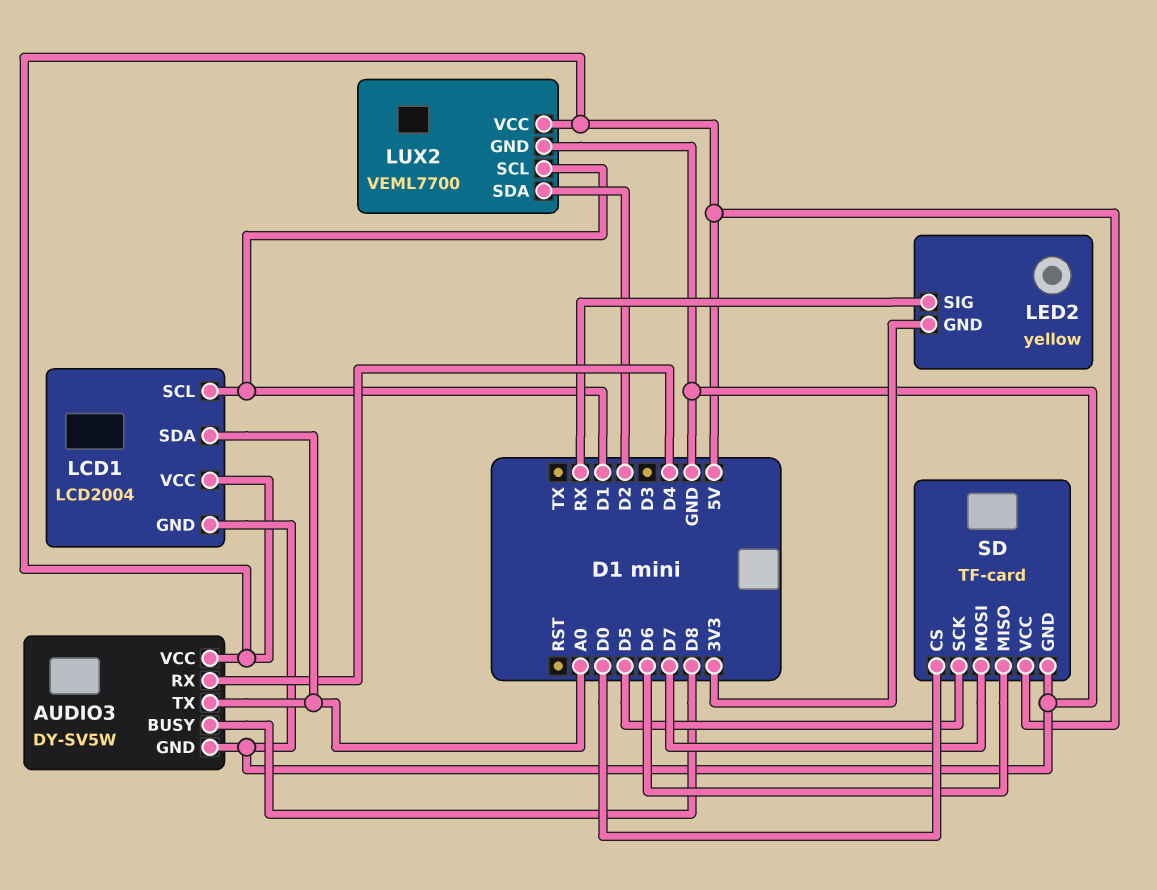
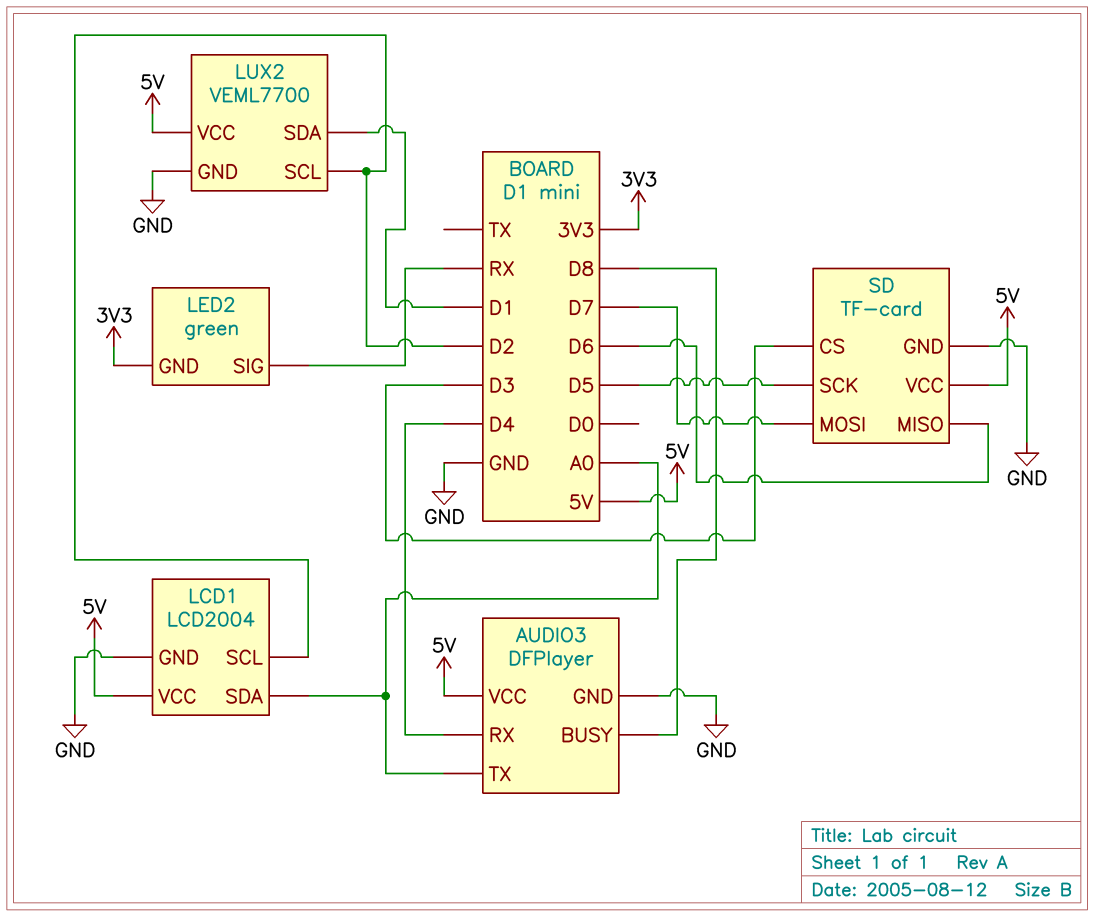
AUDIO3: DY-SV5W -> DFPlayer
LCD1 pin SCL: D1 -> D2
LED2: yellow -> green
LUX2 pin SCL: D1 -> D2
LUX2 pin SDA: D2 -> D1
SD pin CS: D0 -> D3

